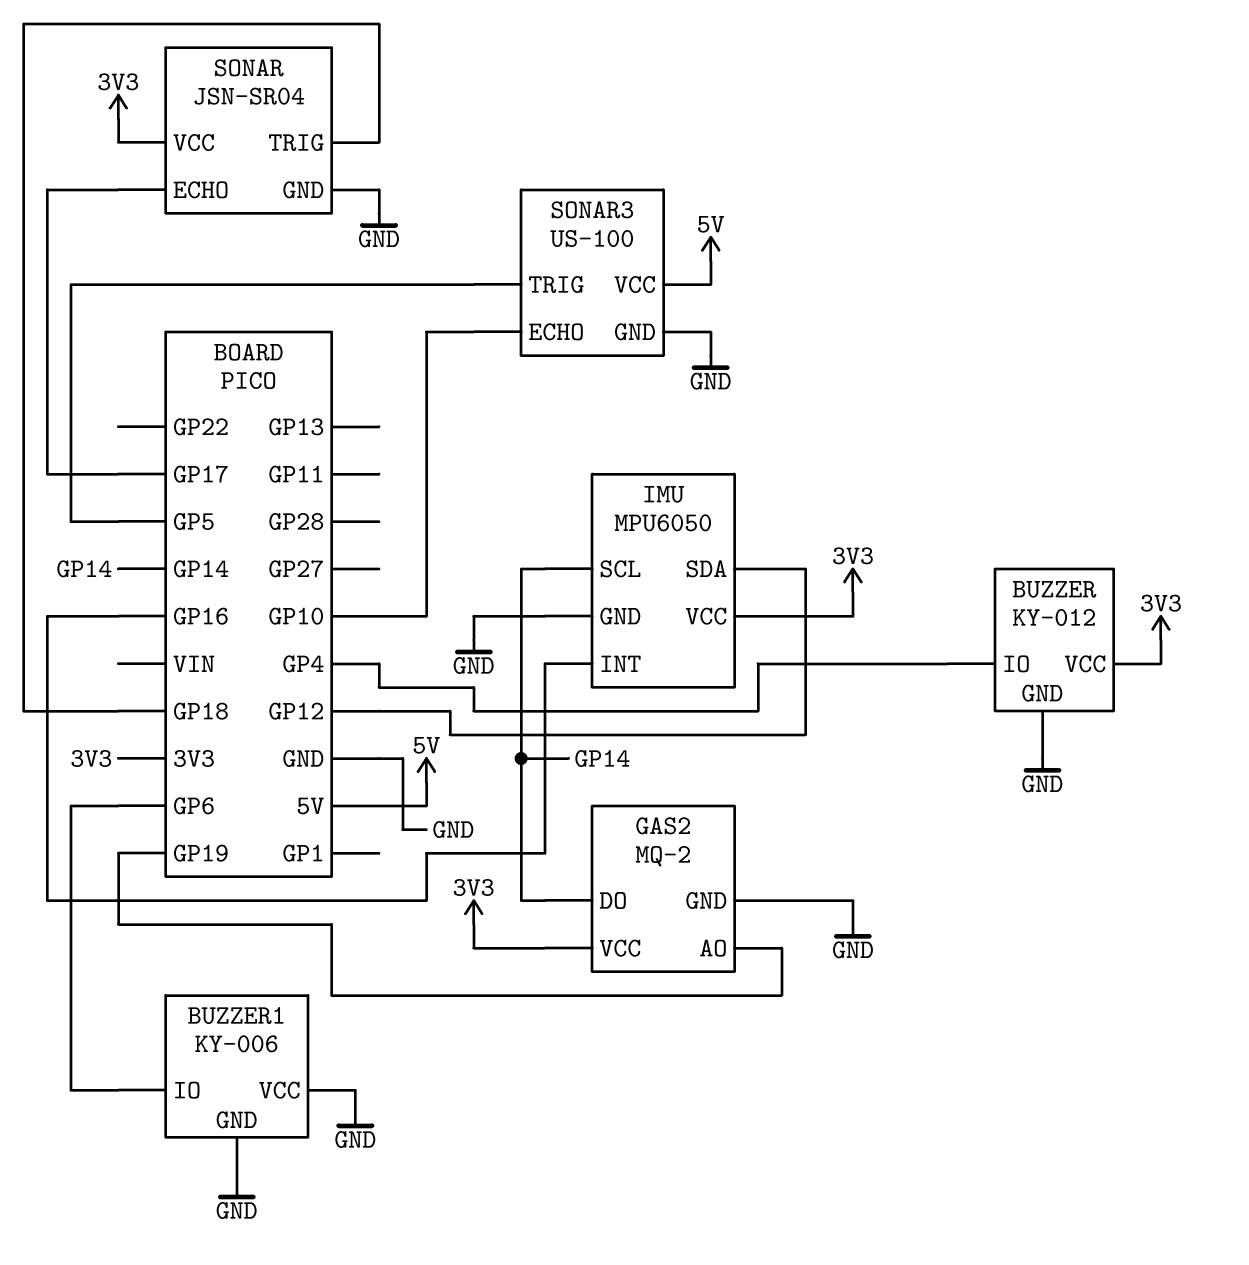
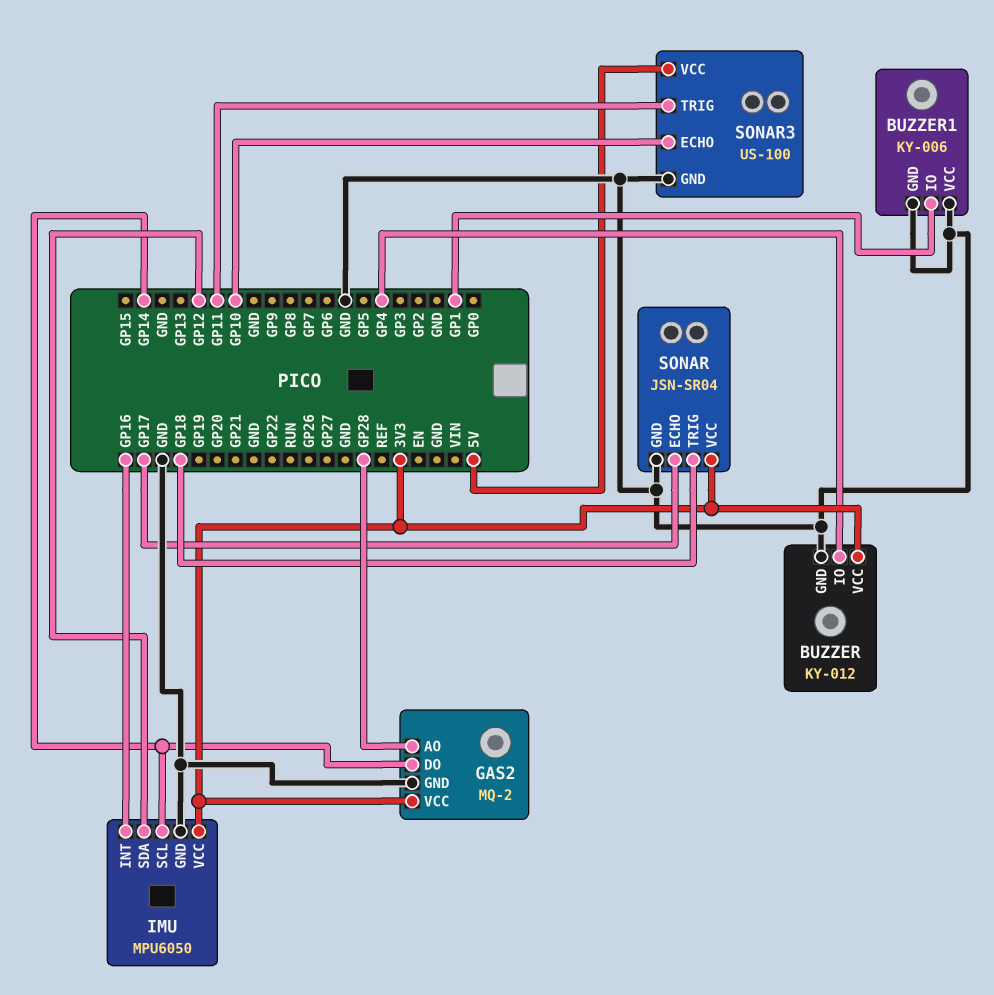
BUZZER1 pin IO: GP6 -> GP1
GAS2 pin AO: GP19 -> GP28
SONAR3 pin TRIG: GP5 -> GP11

